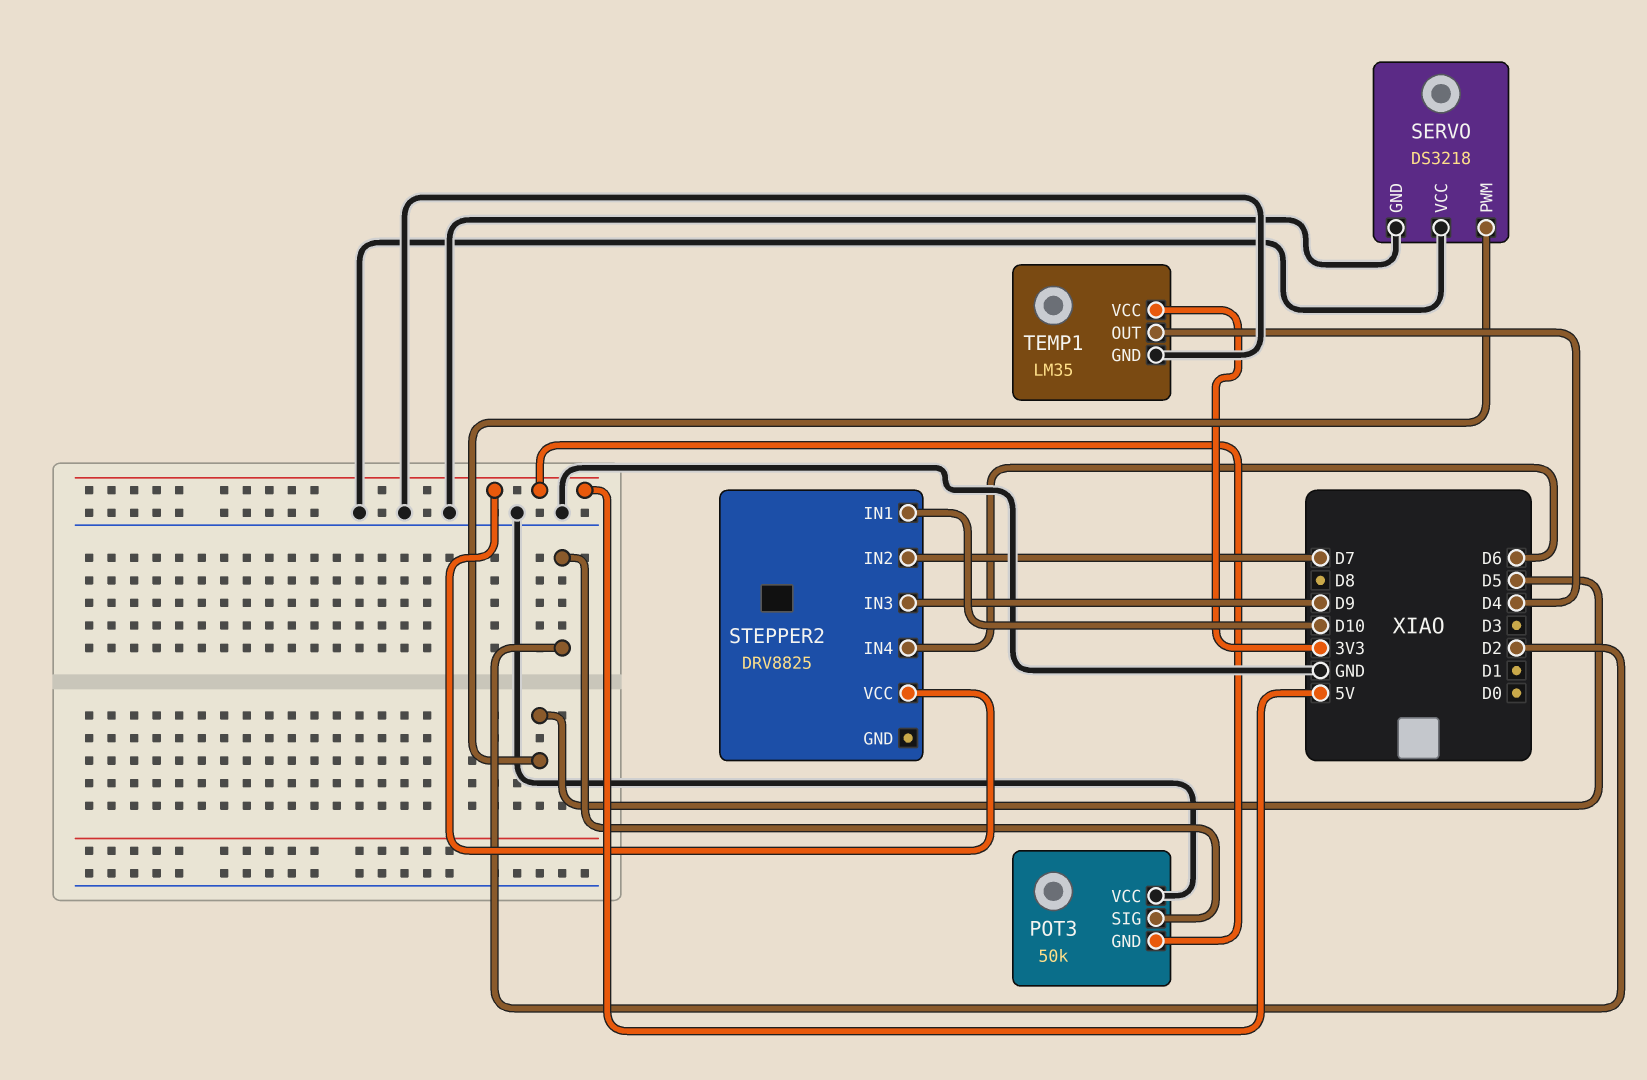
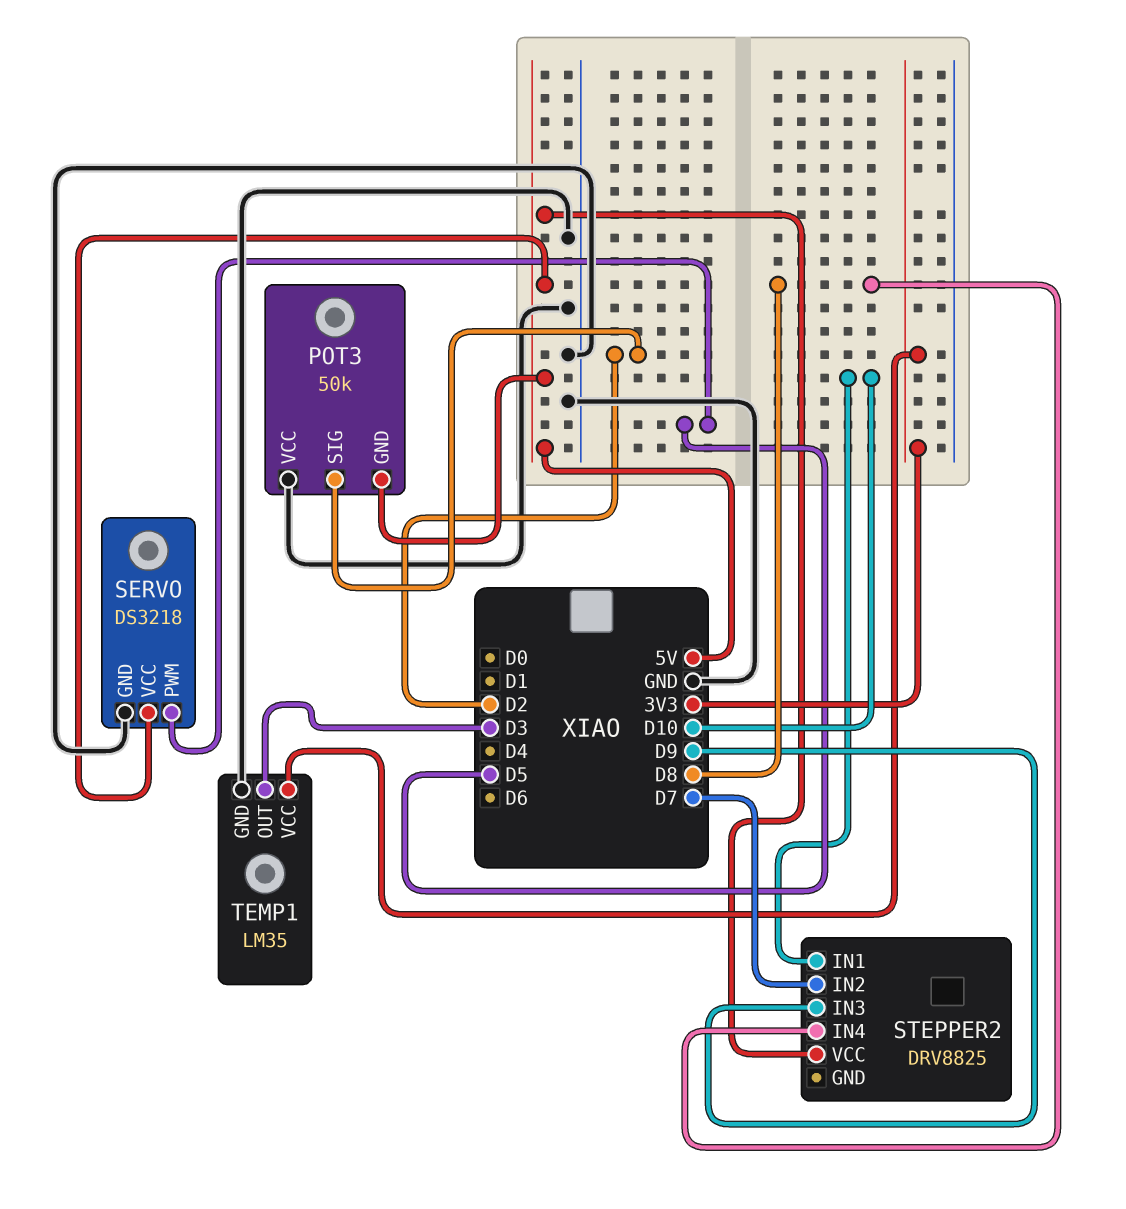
SERVO pin VCC: GND -> 5V
STEPPER2 pin IN4: D6 -> D8
TEMP1 pin OUT: D4 -> D3

